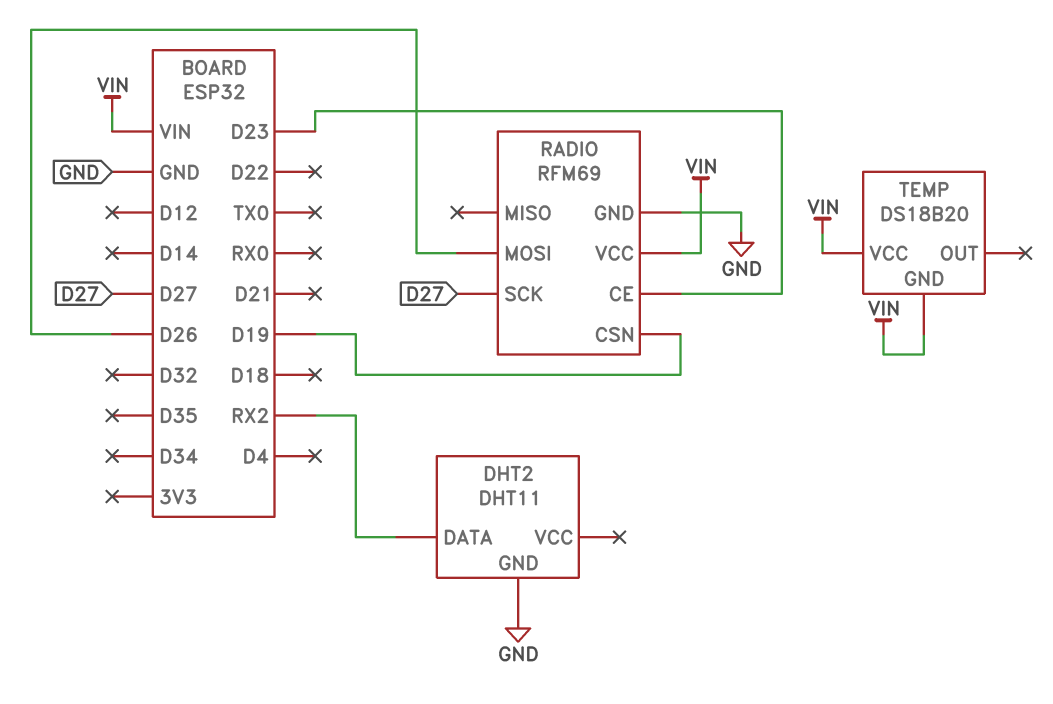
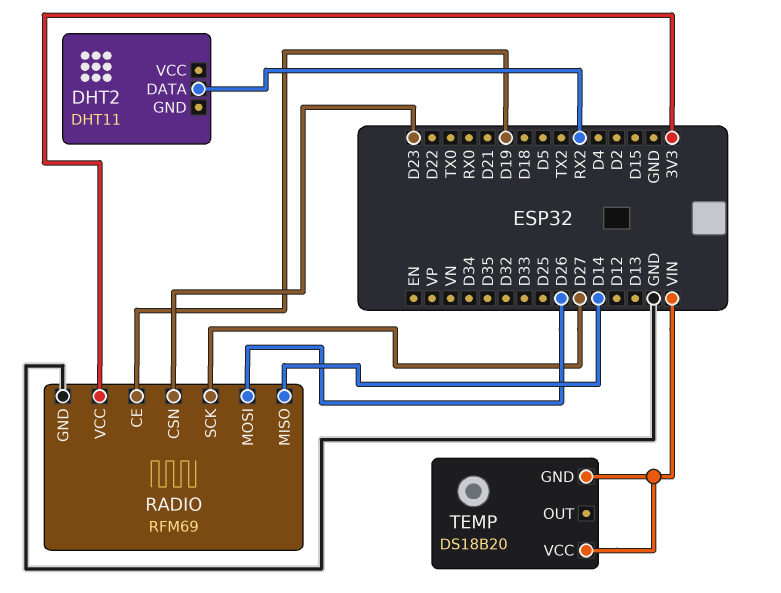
DHT2 pin GND: GND -> none
RADIO pin CE: D23 -> D19
RADIO pin CSN: D19 -> D23
RADIO pin MISO: none -> D14
RADIO pin VCC: VIN -> 3V3

